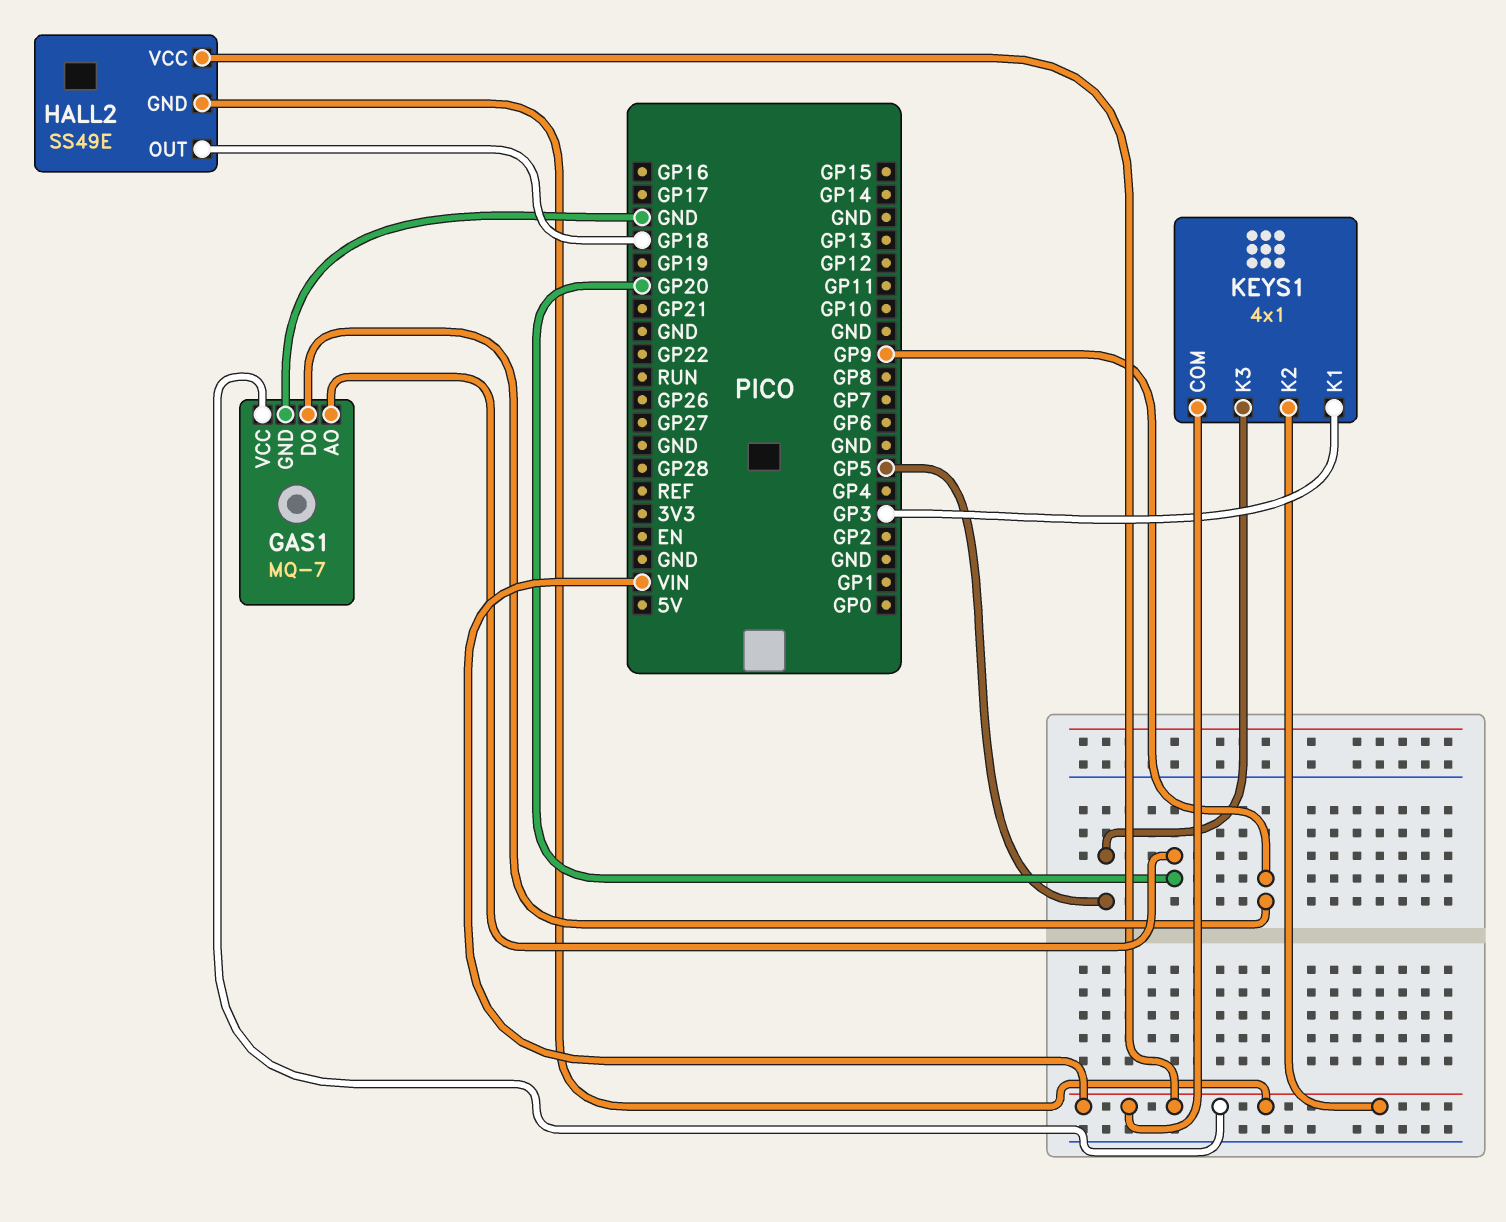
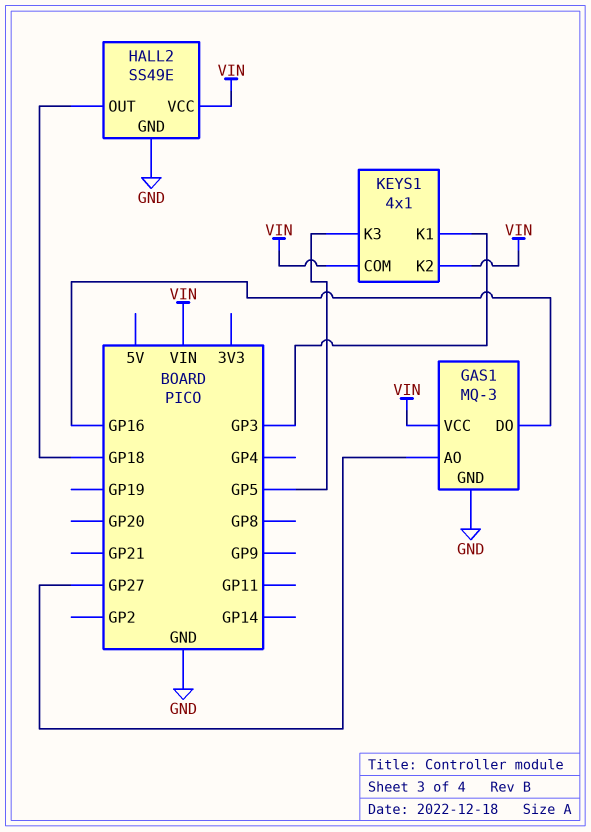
GAS1: MQ-7 -> MQ-3
GAS1 pin AO: GP20 -> GP27
GAS1 pin DO: GP9 -> GP16
HALL2 pin GND: VIN -> GND

